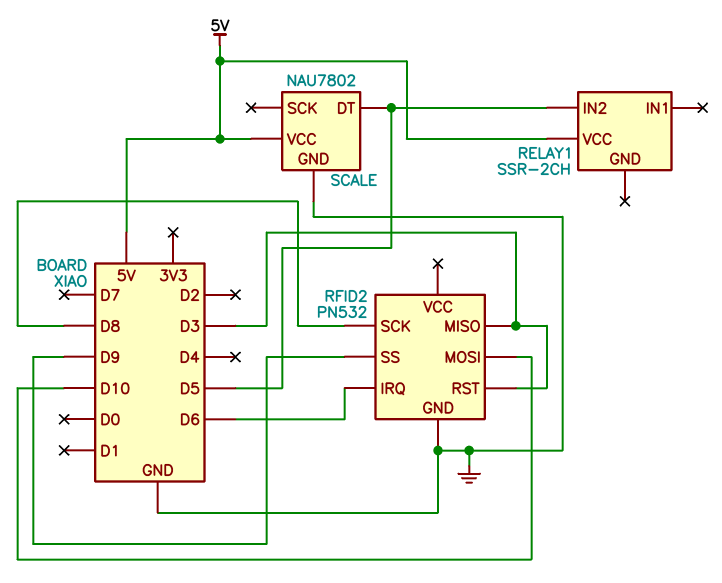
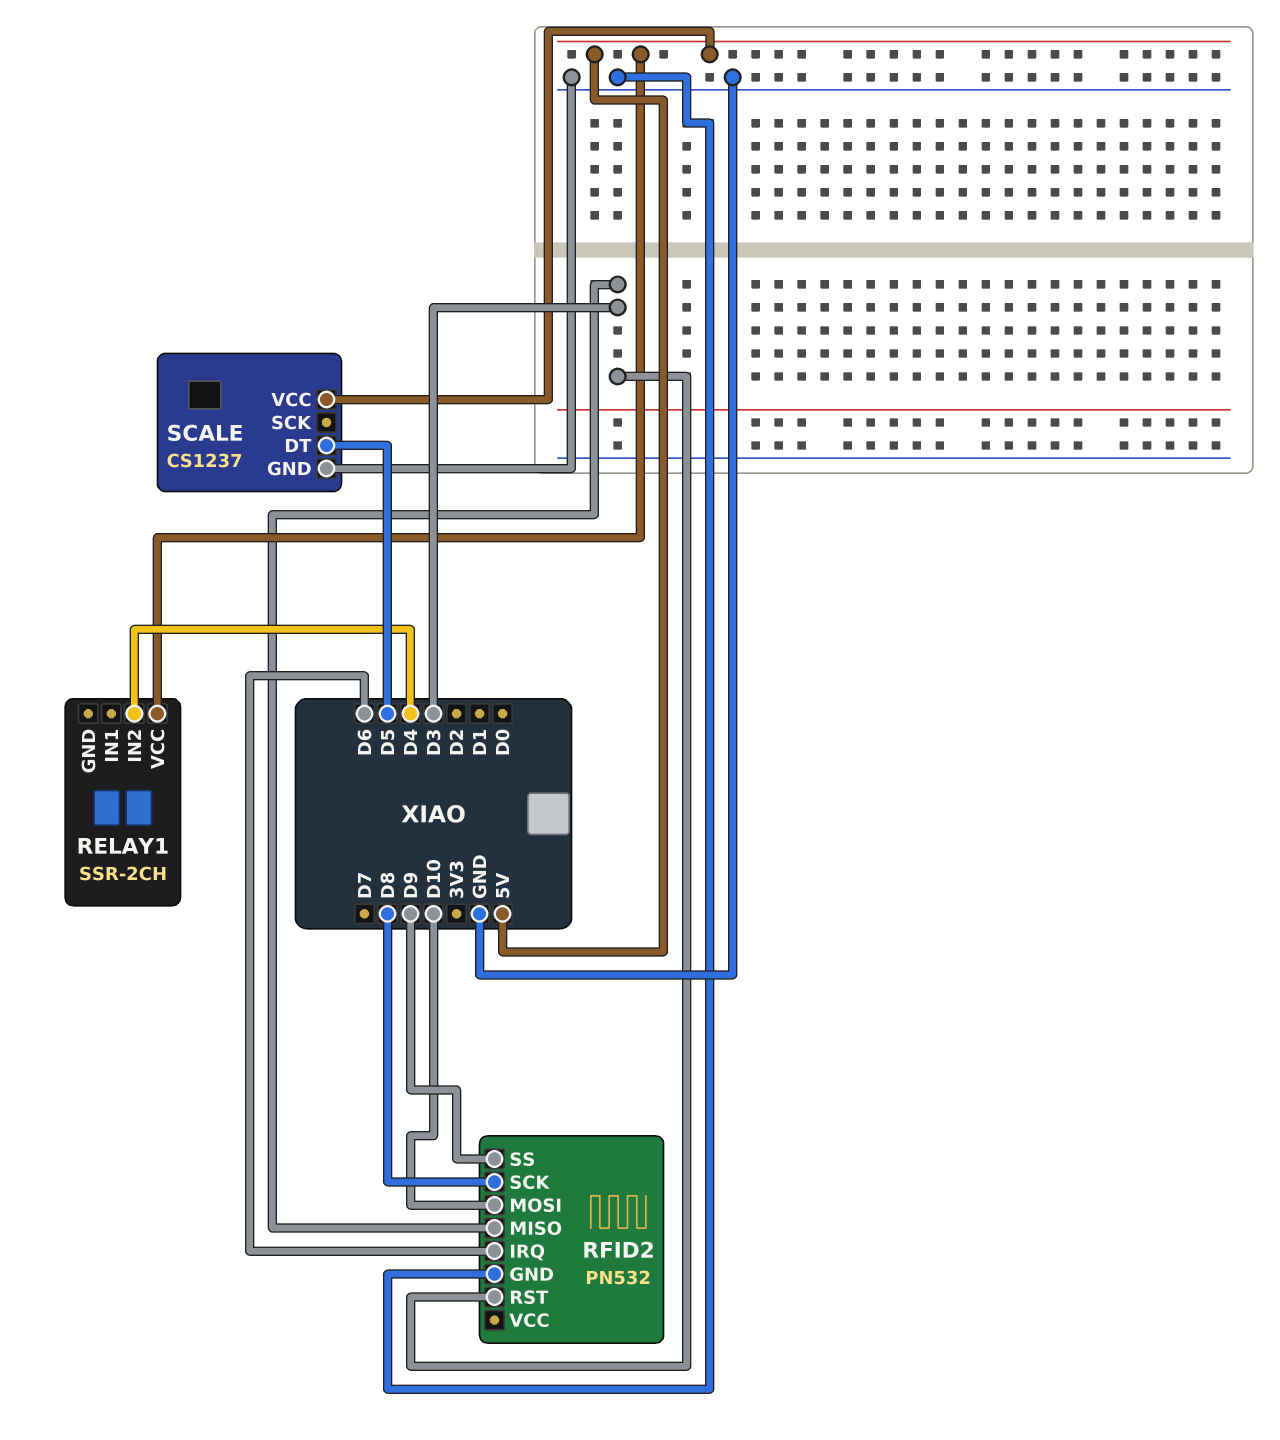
RELAY1 pin IN2: D5 -> D4
SCALE: NAU7802 -> CS1237

